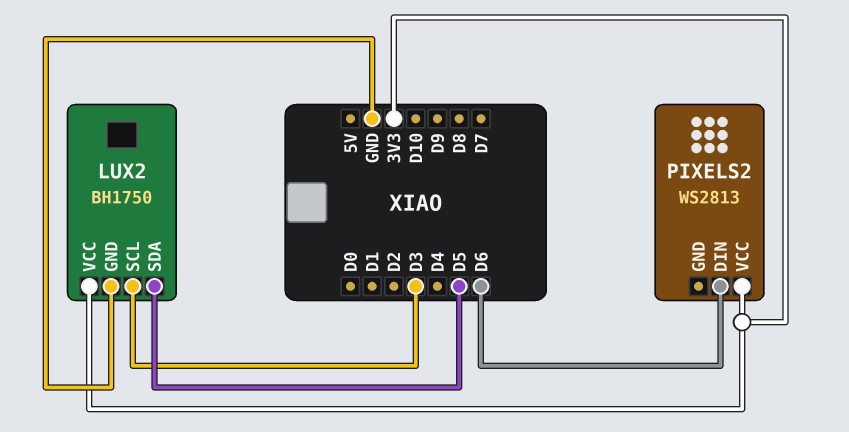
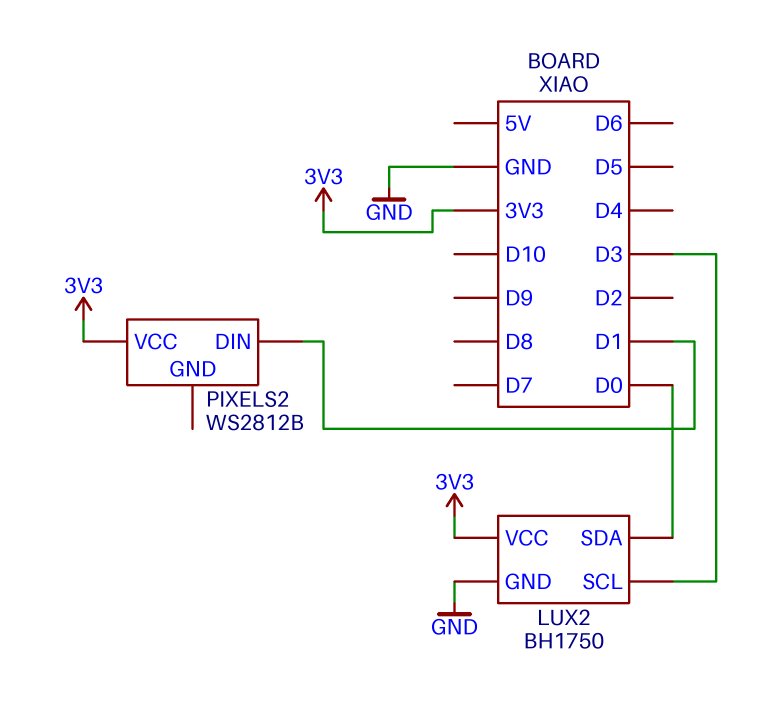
LUX2 pin SDA: D5 -> D0
PIXELS2: WS2813 -> WS2812B
PIXELS2 pin DIN: D6 -> D1

